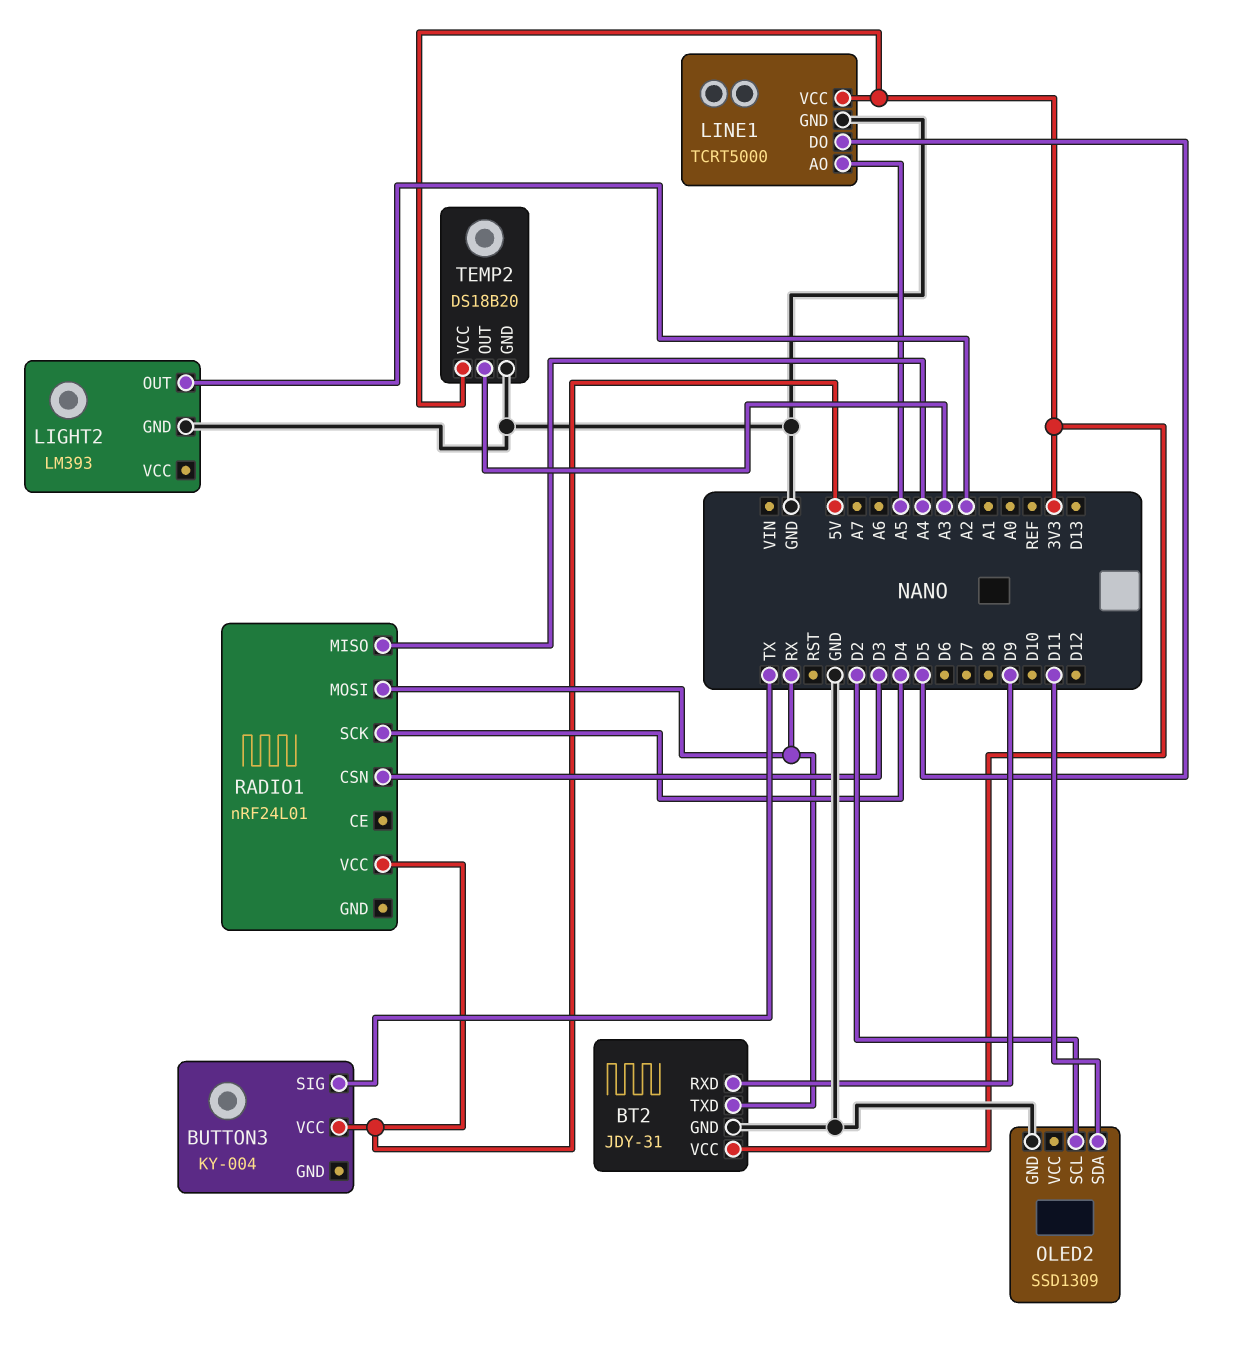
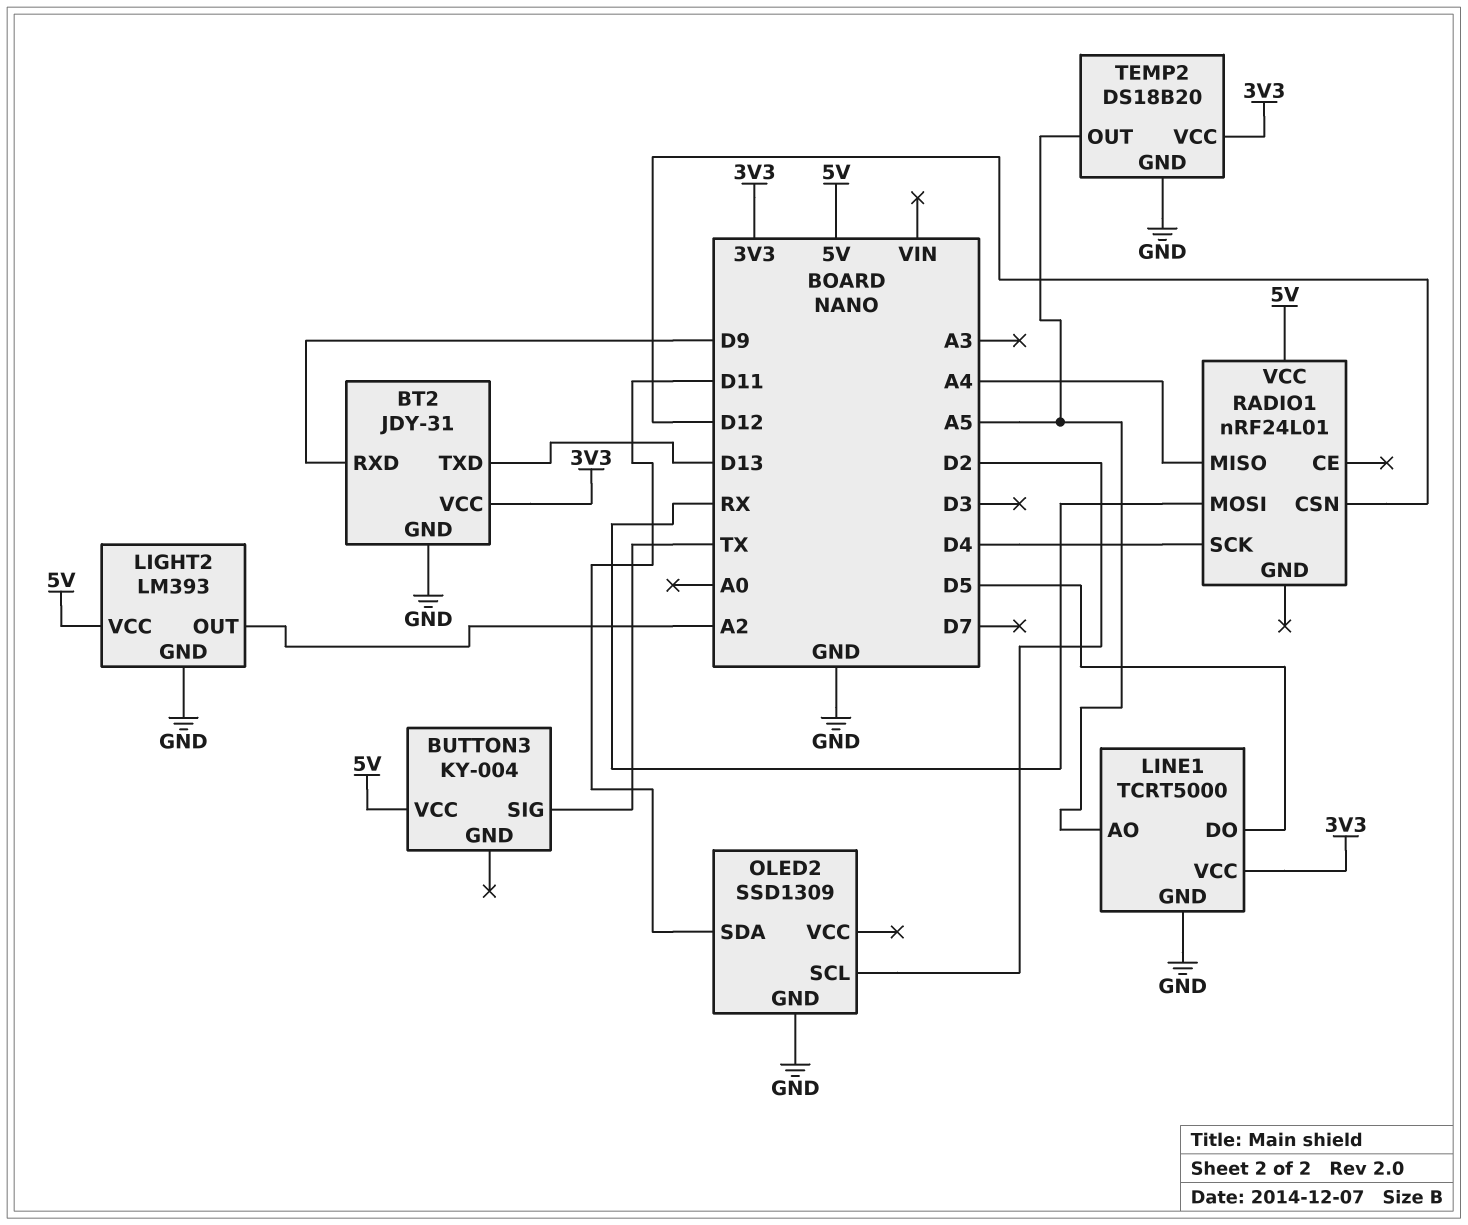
BT2 pin TXD: RX -> D13
LIGHT2 pin VCC: none -> 5V
RADIO1 pin CSN: D3 -> D12
TEMP2 pin OUT: A3 -> A5

